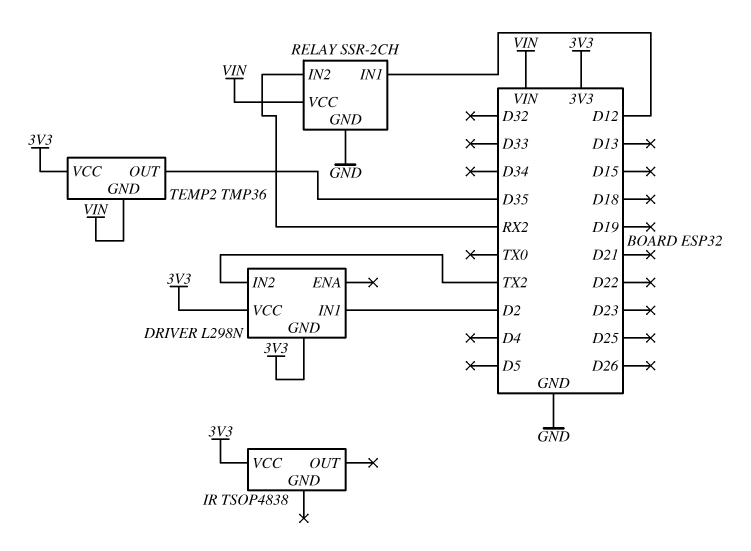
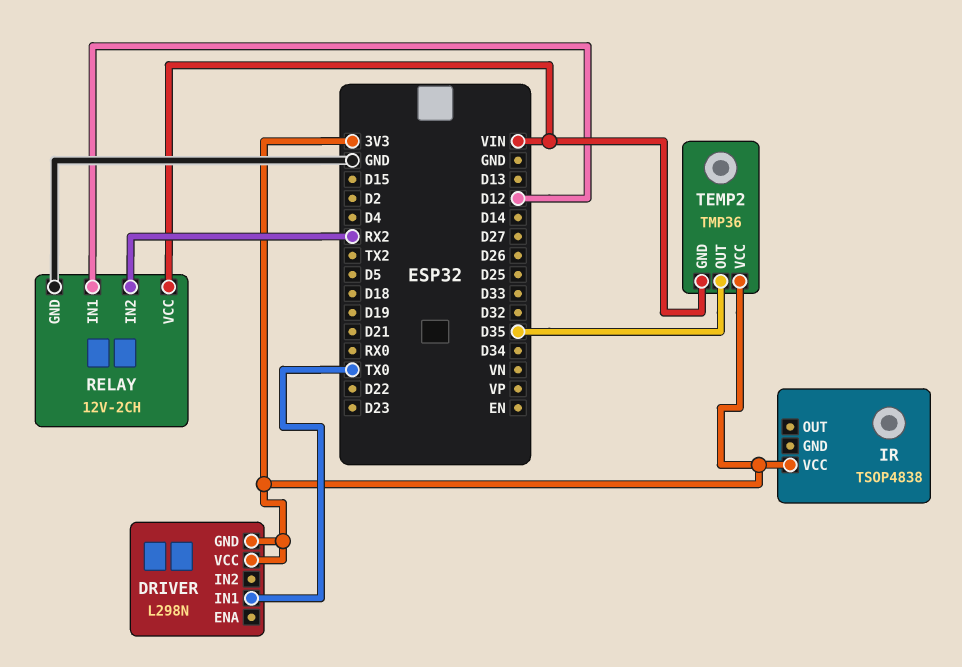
DRIVER pin IN1: D2 -> TX0
DRIVER pin IN2: TX2 -> none
RELAY: SSR-2CH -> 12V-2CH

